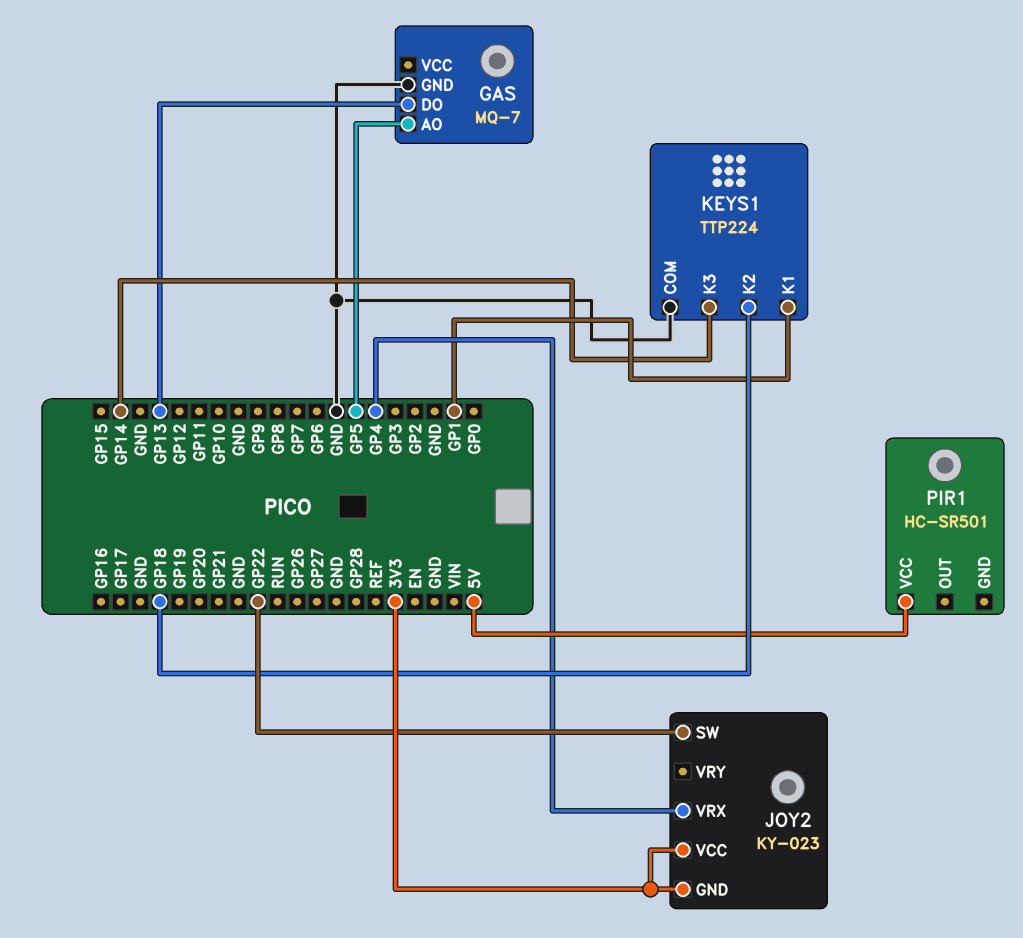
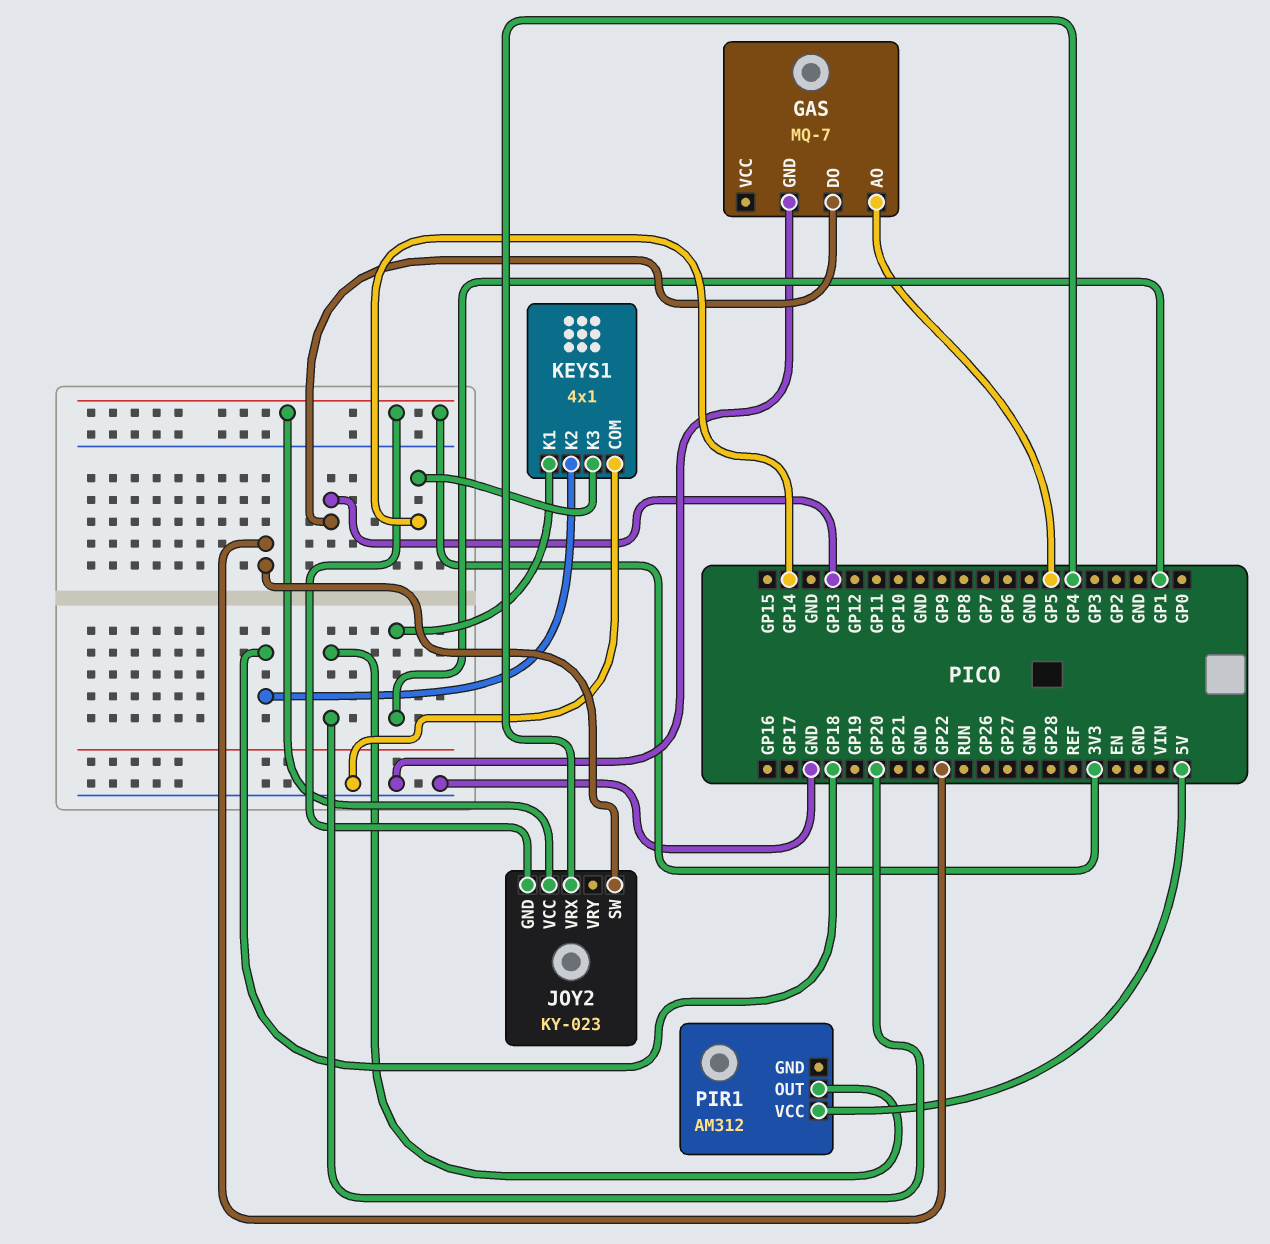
KEYS1: TTP224 -> 4x1
PIR1: HC-SR501 -> AM312
PIR1 pin OUT: none -> GP20

